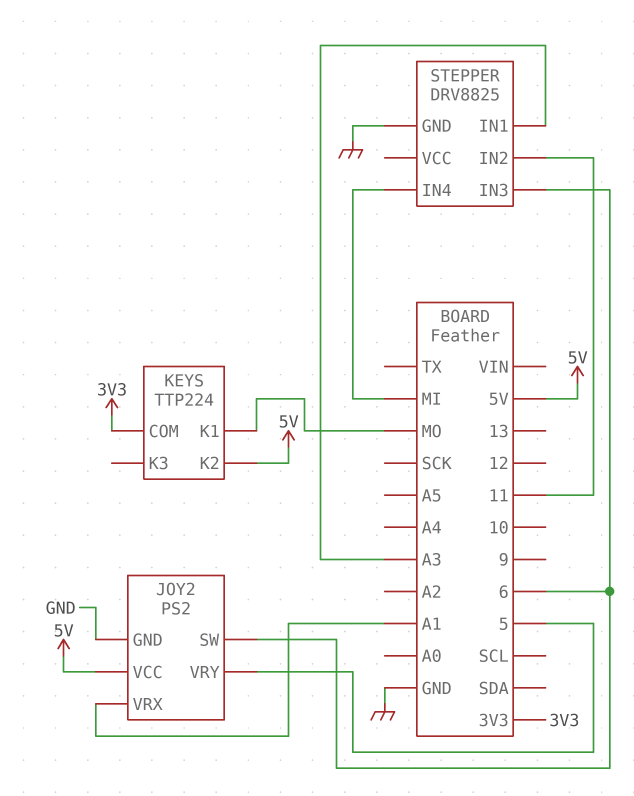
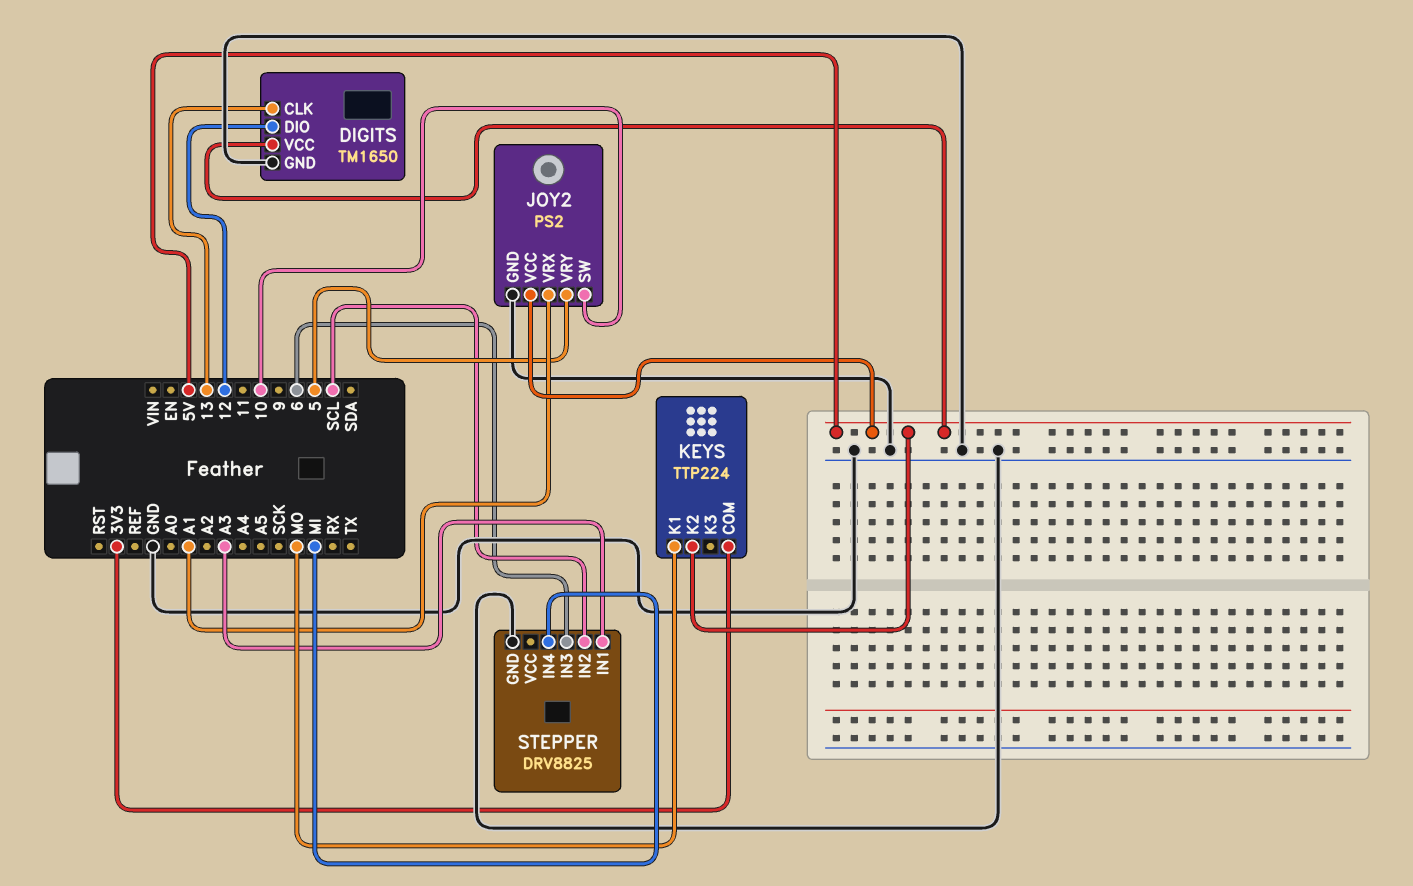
DIGITS: none -> TM1650
DIGITS pin CLK: none -> 13
DIGITS pin DIO: none -> 12
DIGITS pin GND: none -> GND
DIGITS pin VCC: none -> 5V
JOY2 pin SW: 6 -> 10
STEPPER pin IN2: 11 -> SCL

